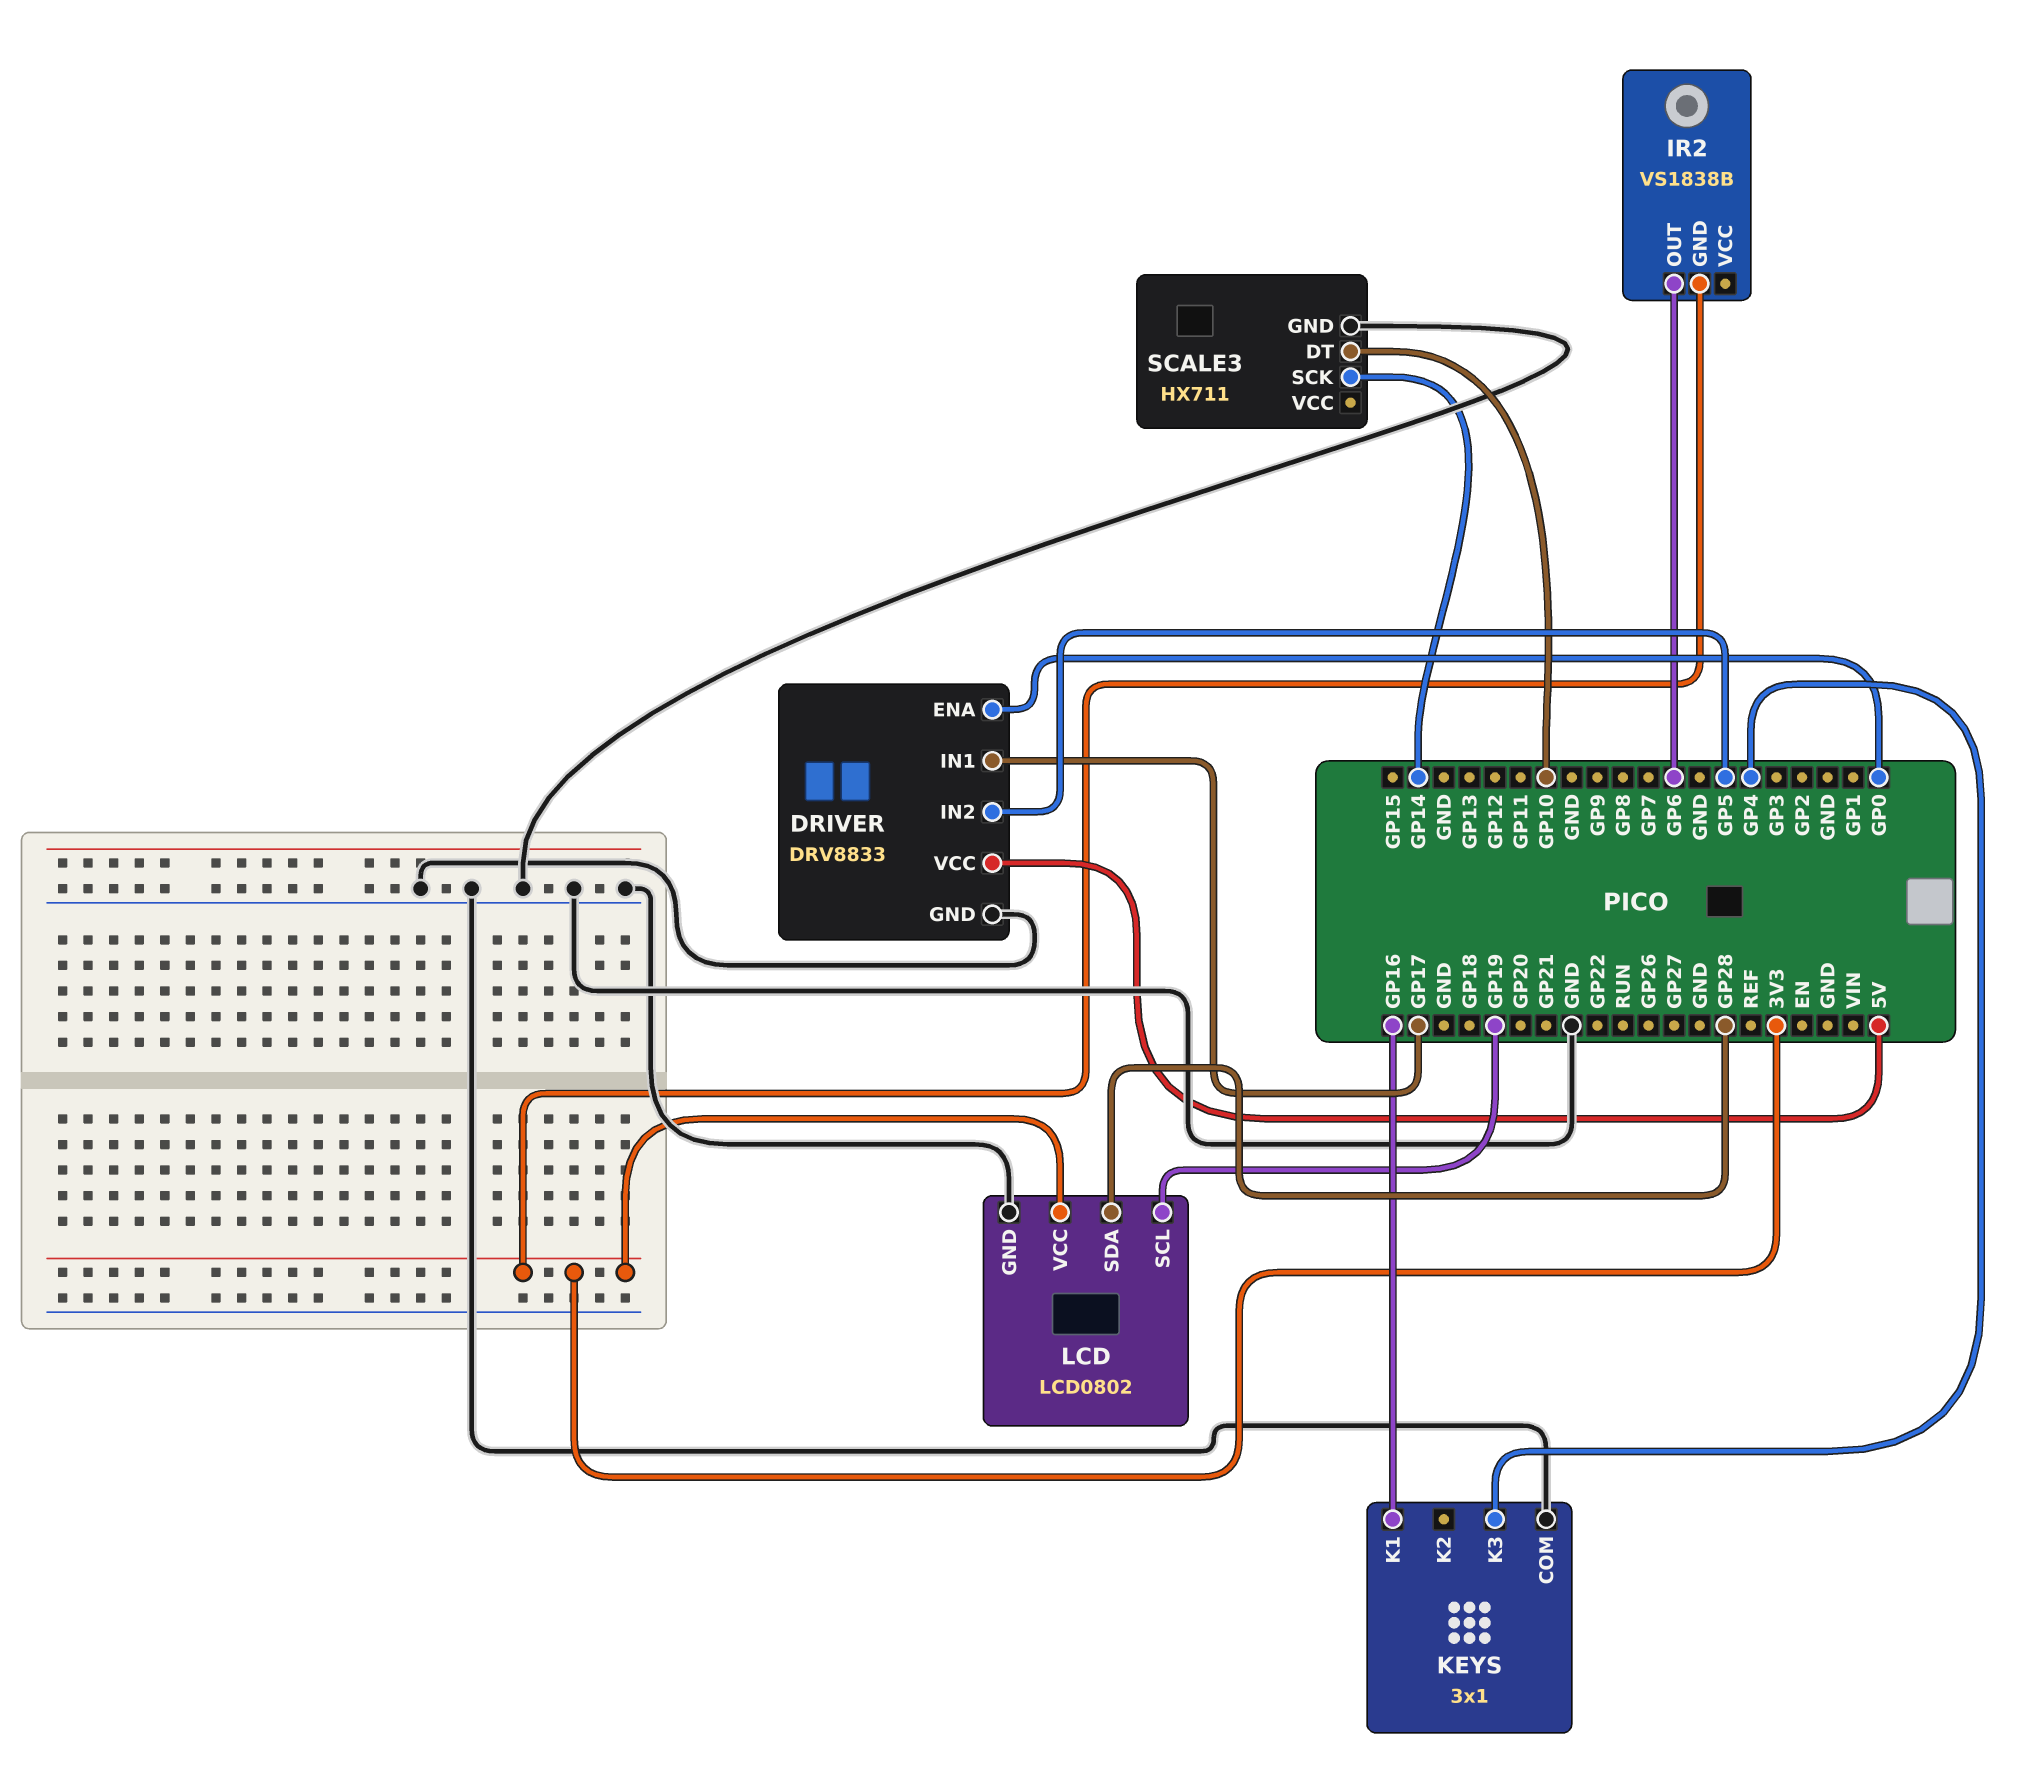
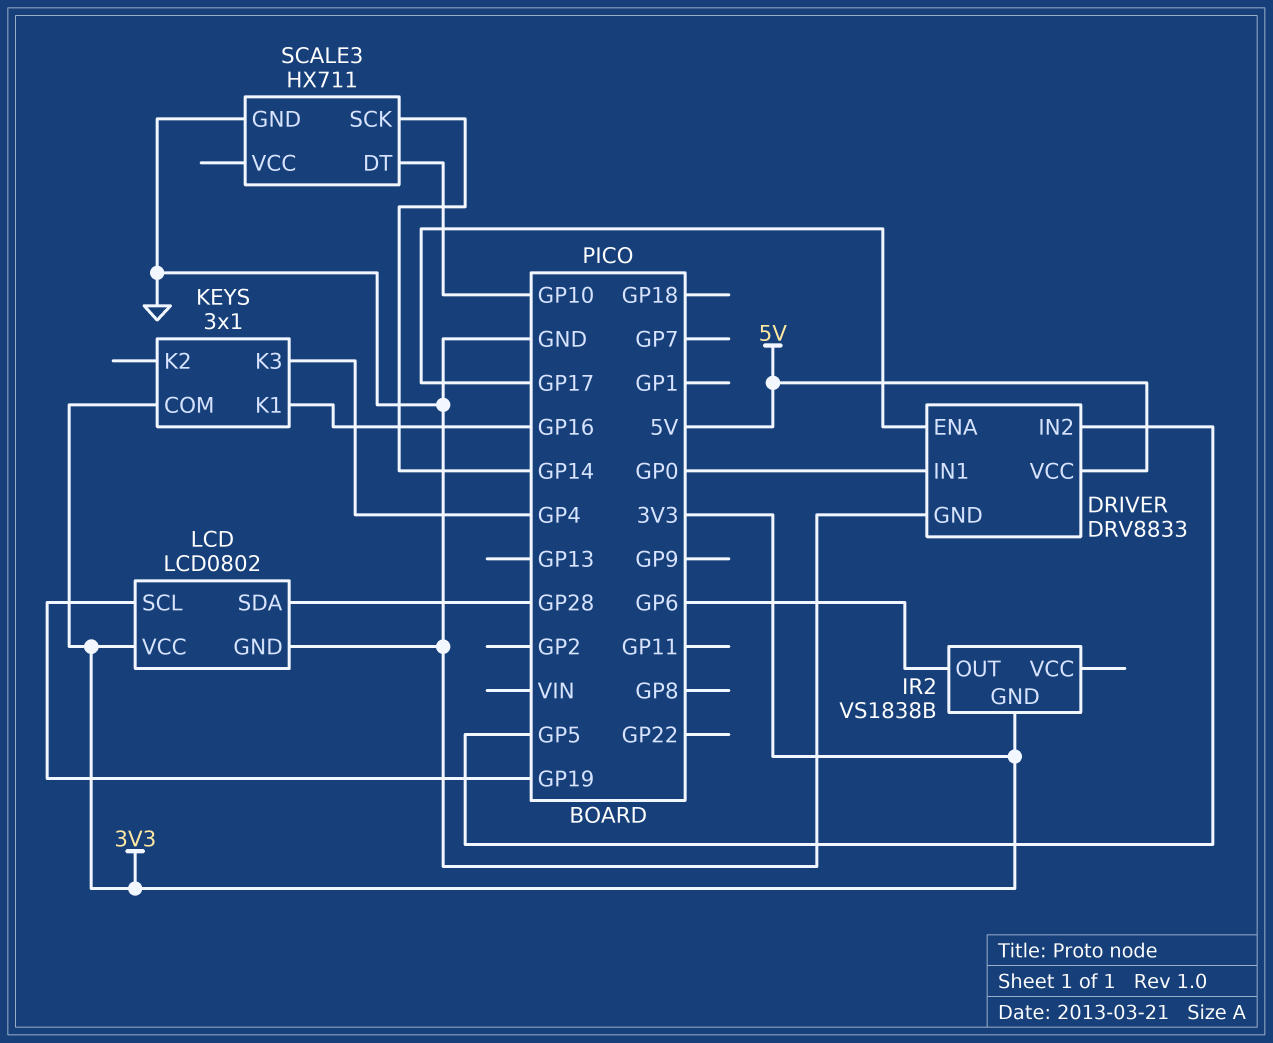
DRIVER pin ENA: GP0 -> GP17
DRIVER pin IN1: GP17 -> GP0
KEYS pin COM: GND -> 3V3

